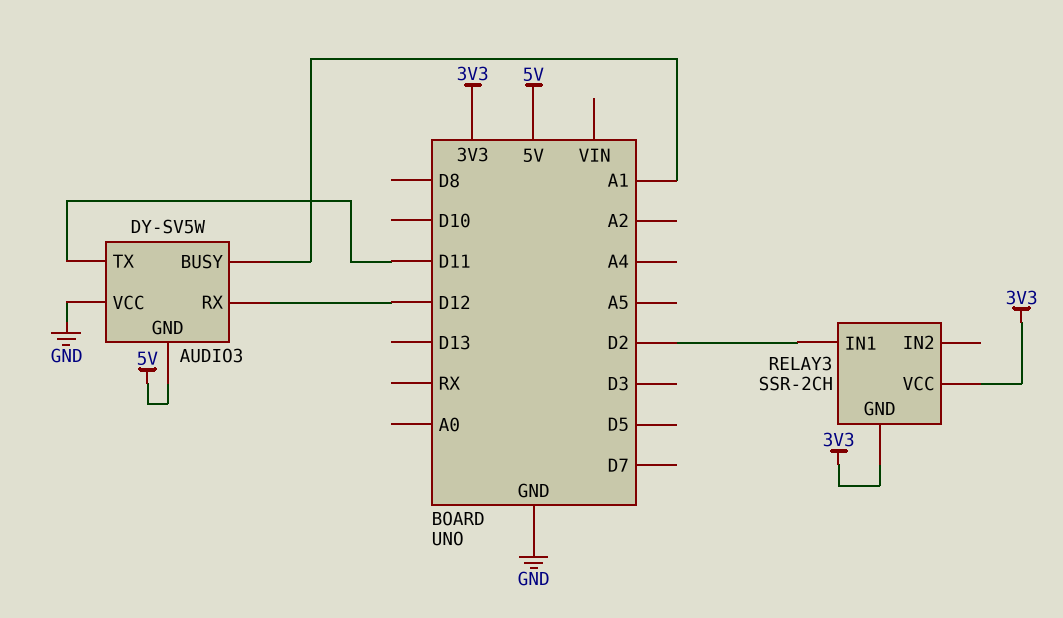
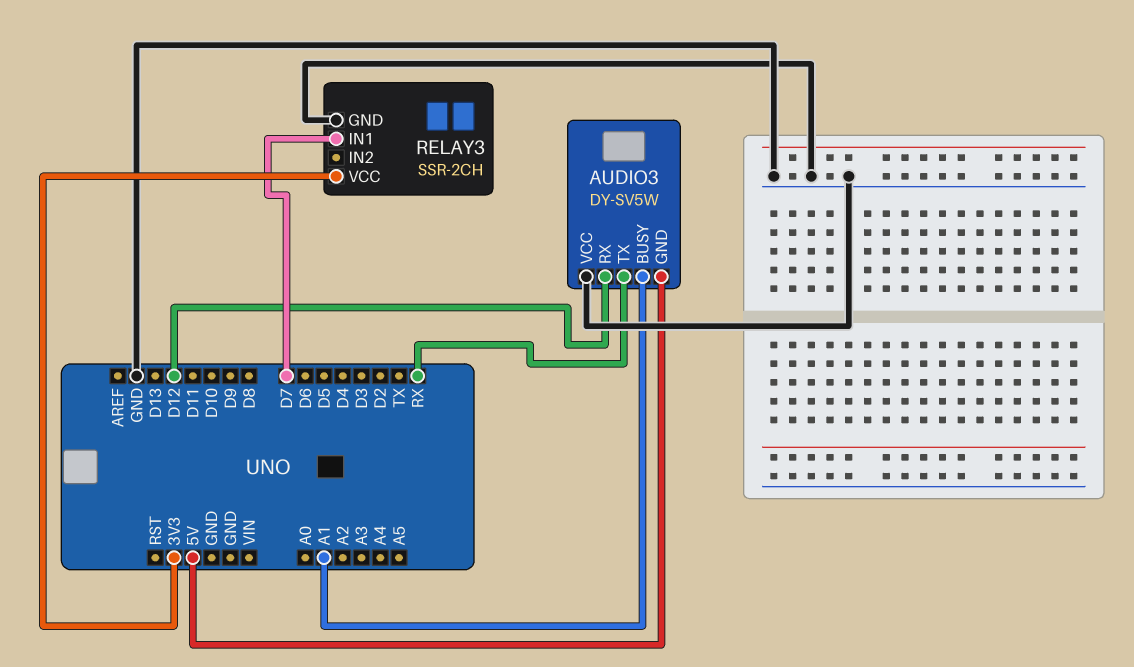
AUDIO3 pin TX: D11 -> RX
RELAY3 pin GND: 3V3 -> GND
RELAY3 pin IN1: D2 -> D7

